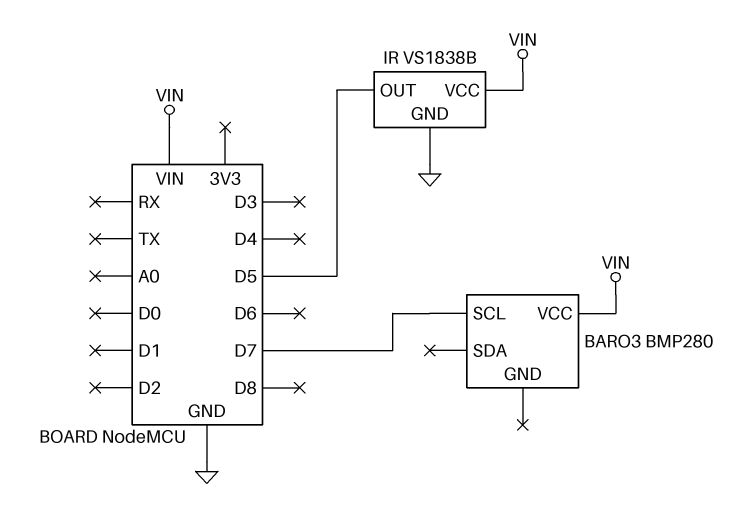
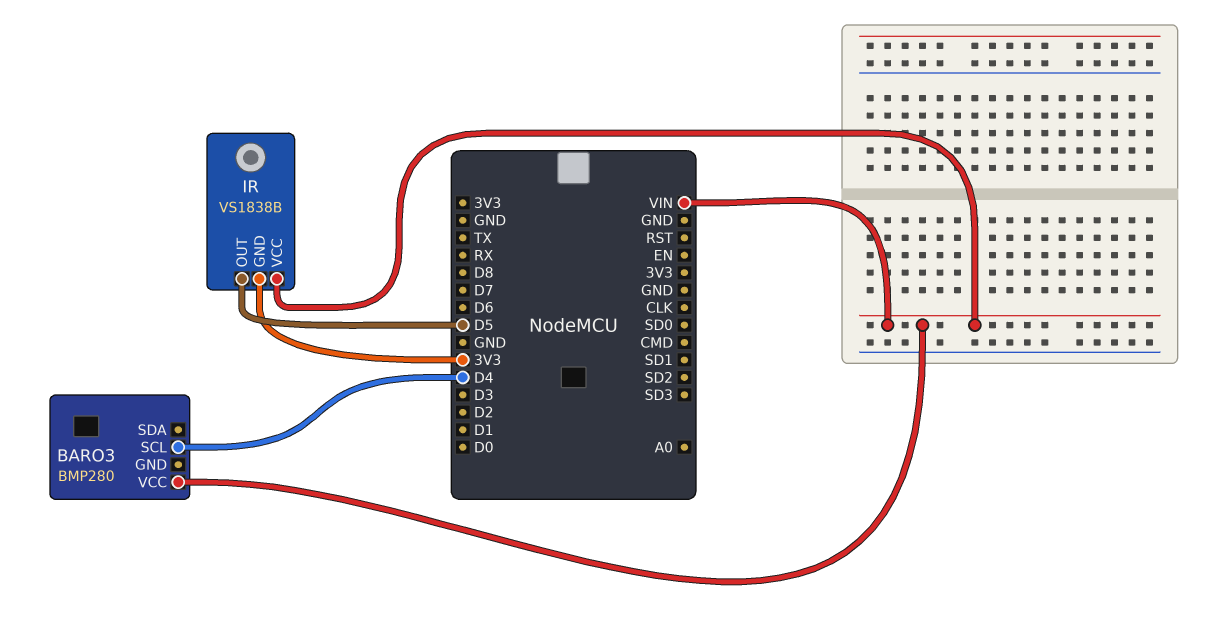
BARO3 pin SCL: D7 -> D4
IR pin GND: GND -> 3V3

